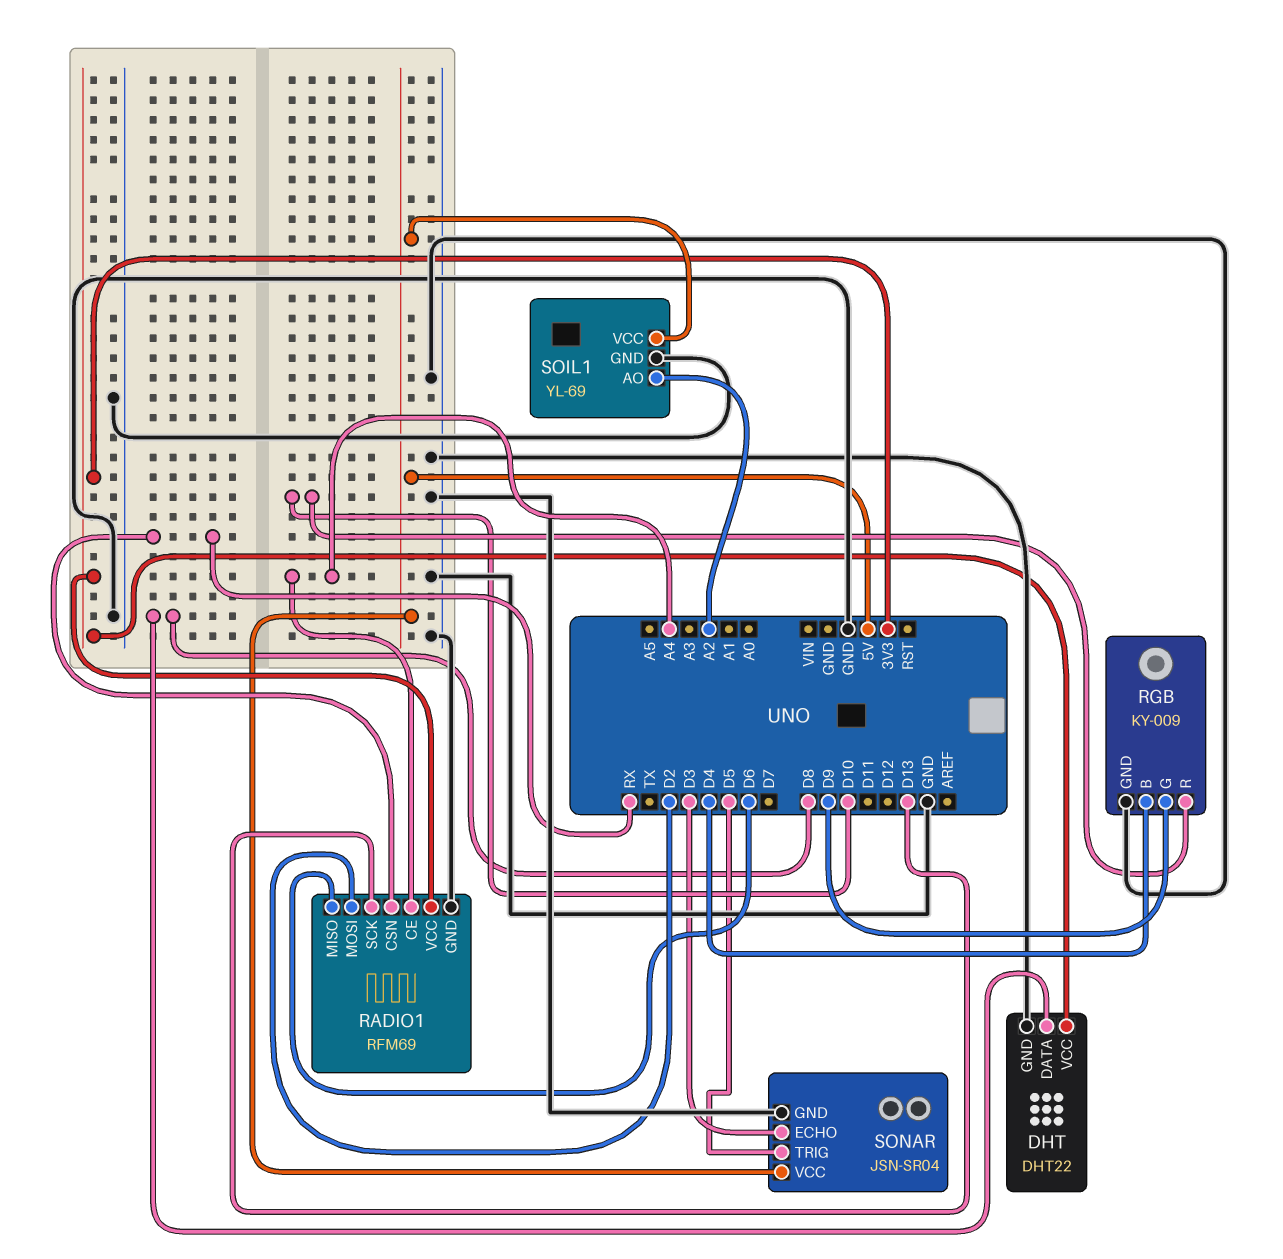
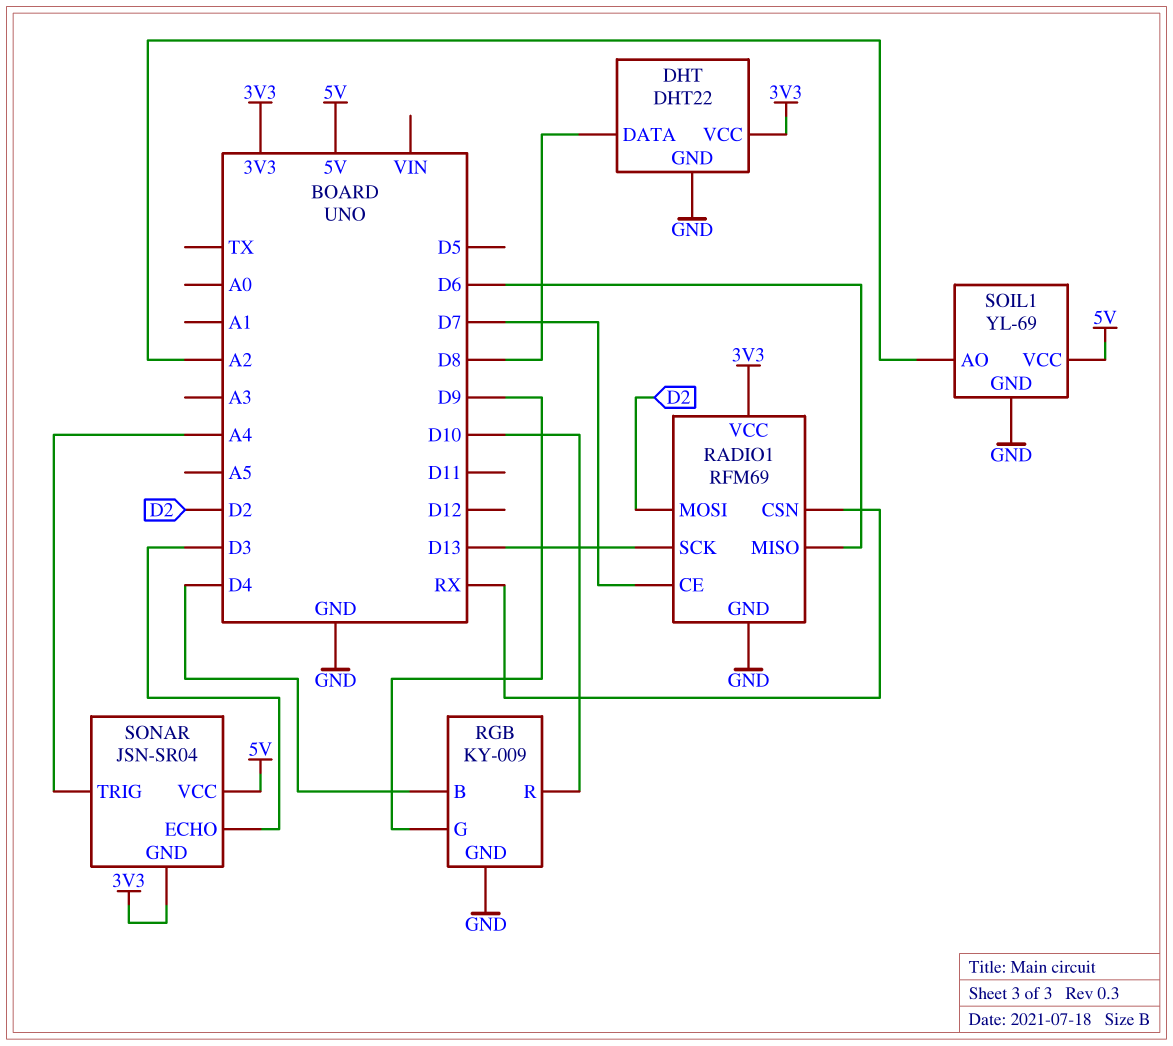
RADIO1 pin CE: A4 -> D7
SONAR pin GND: GND -> 3V3
SONAR pin TRIG: D5 -> A4

